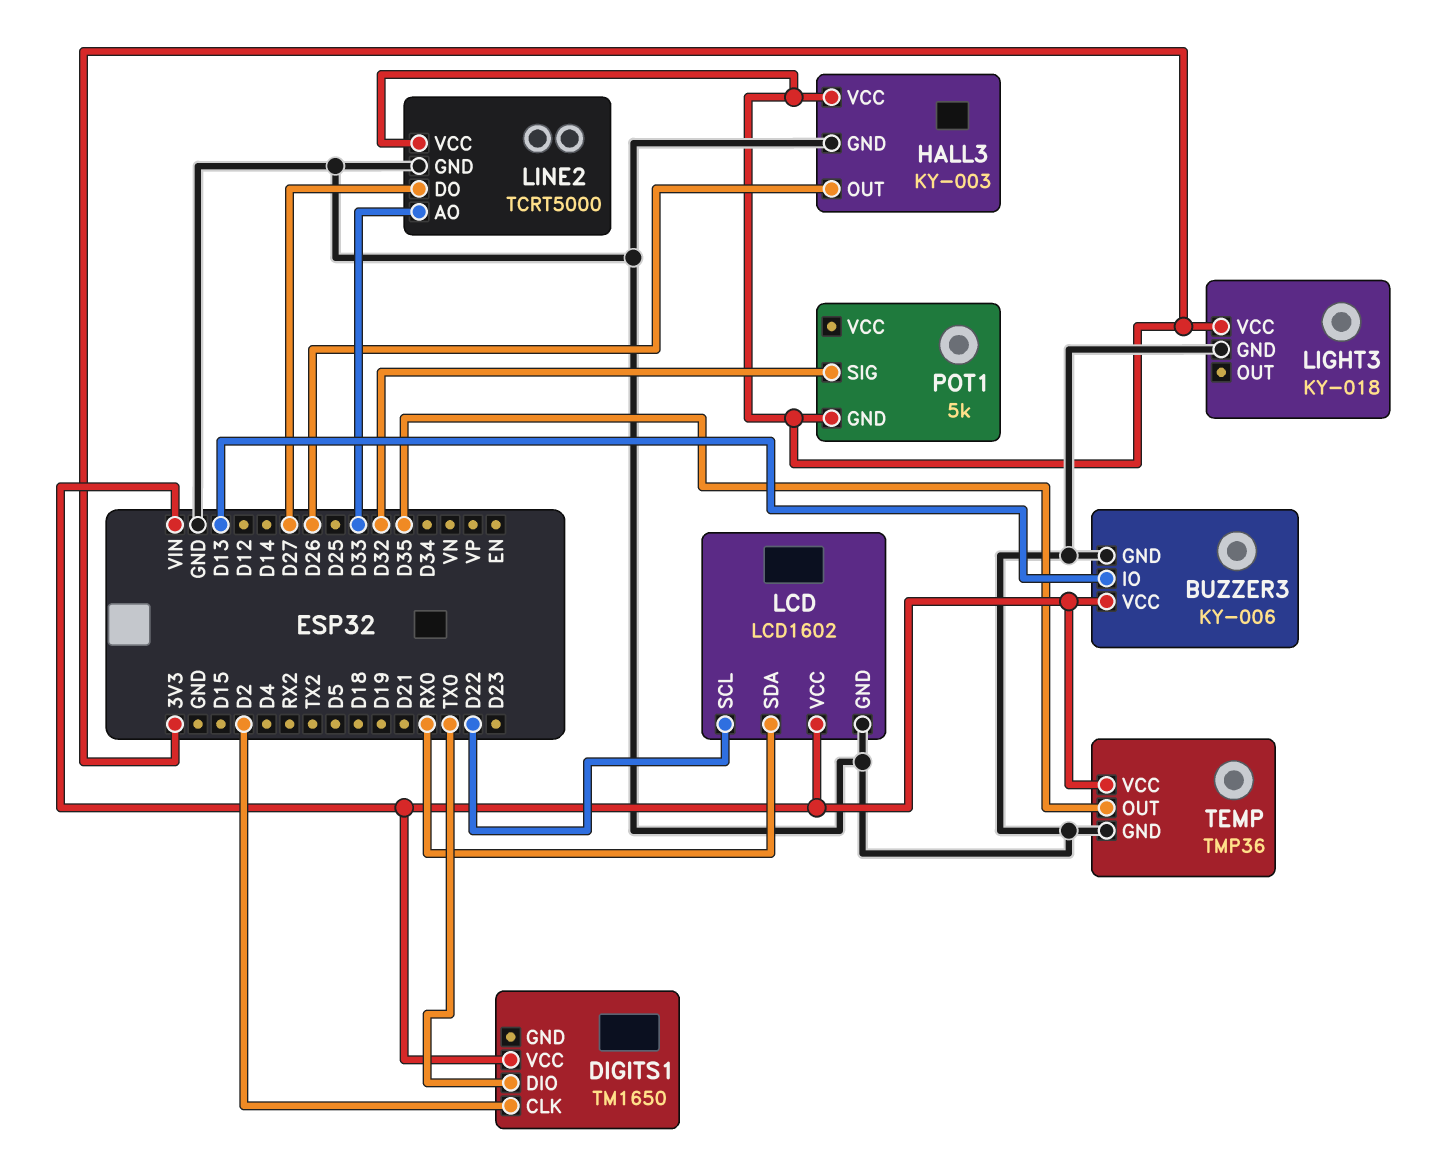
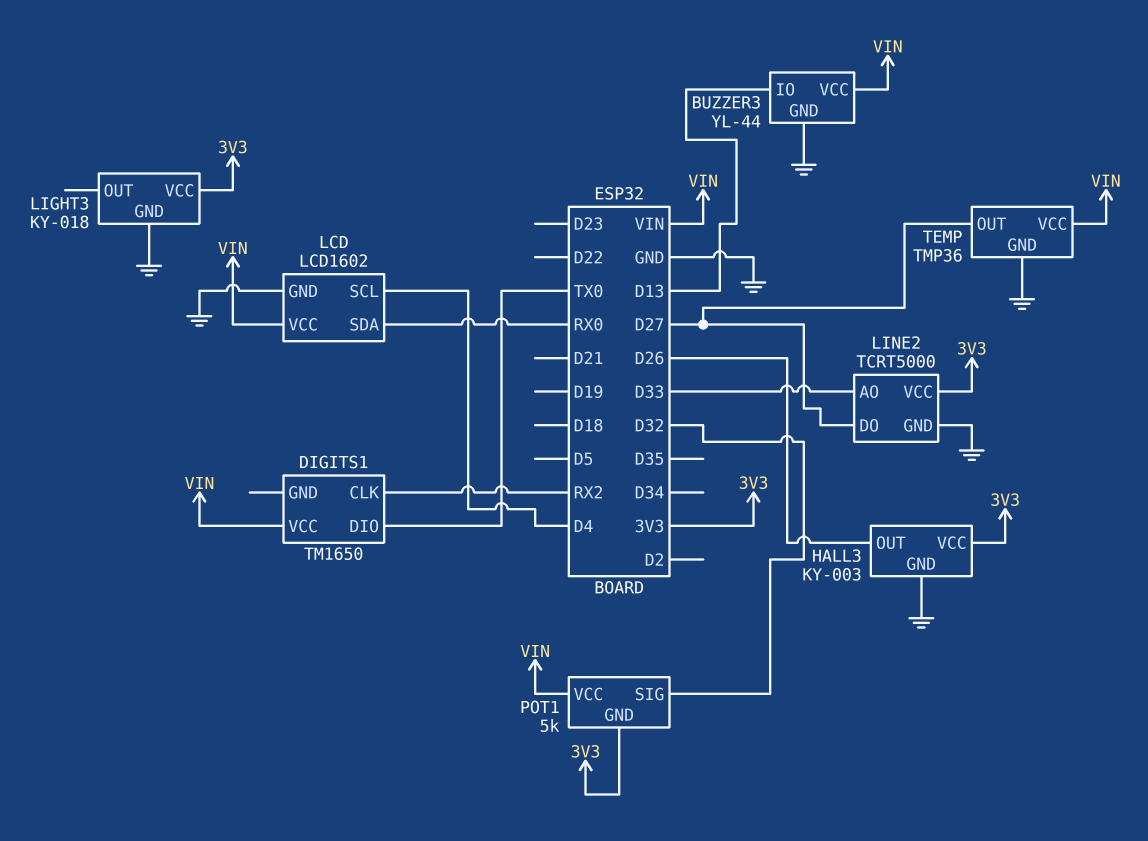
BUZZER3: KY-006 -> YL-44
DIGITS1 pin CLK: D2 -> RX2
LCD pin SCL: D22 -> D4
POT1 pin VCC: none -> VIN
TEMP pin OUT: D35 -> D27

